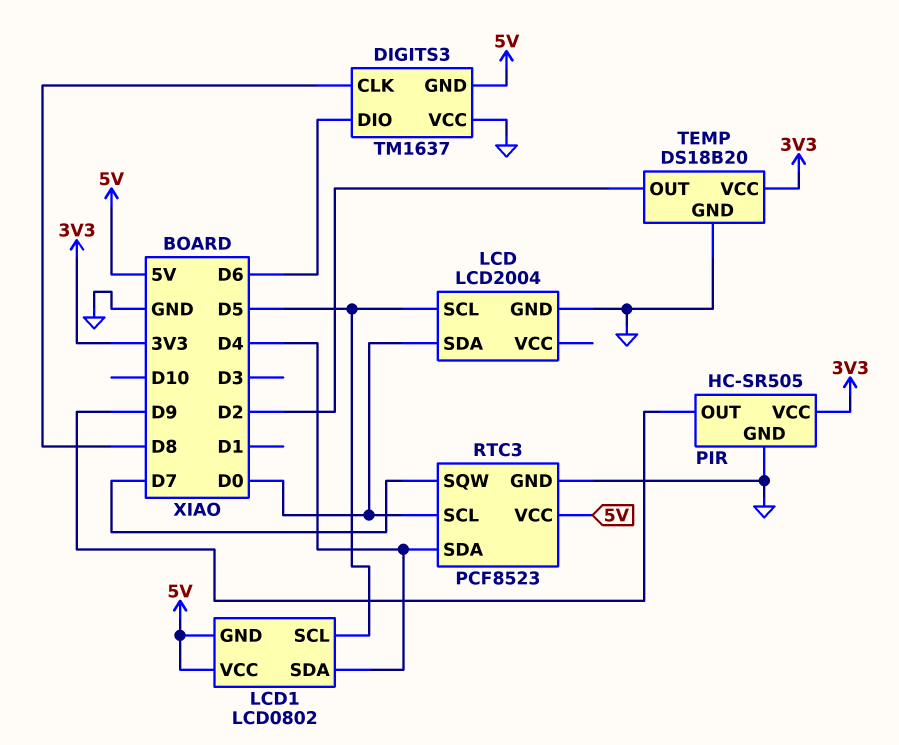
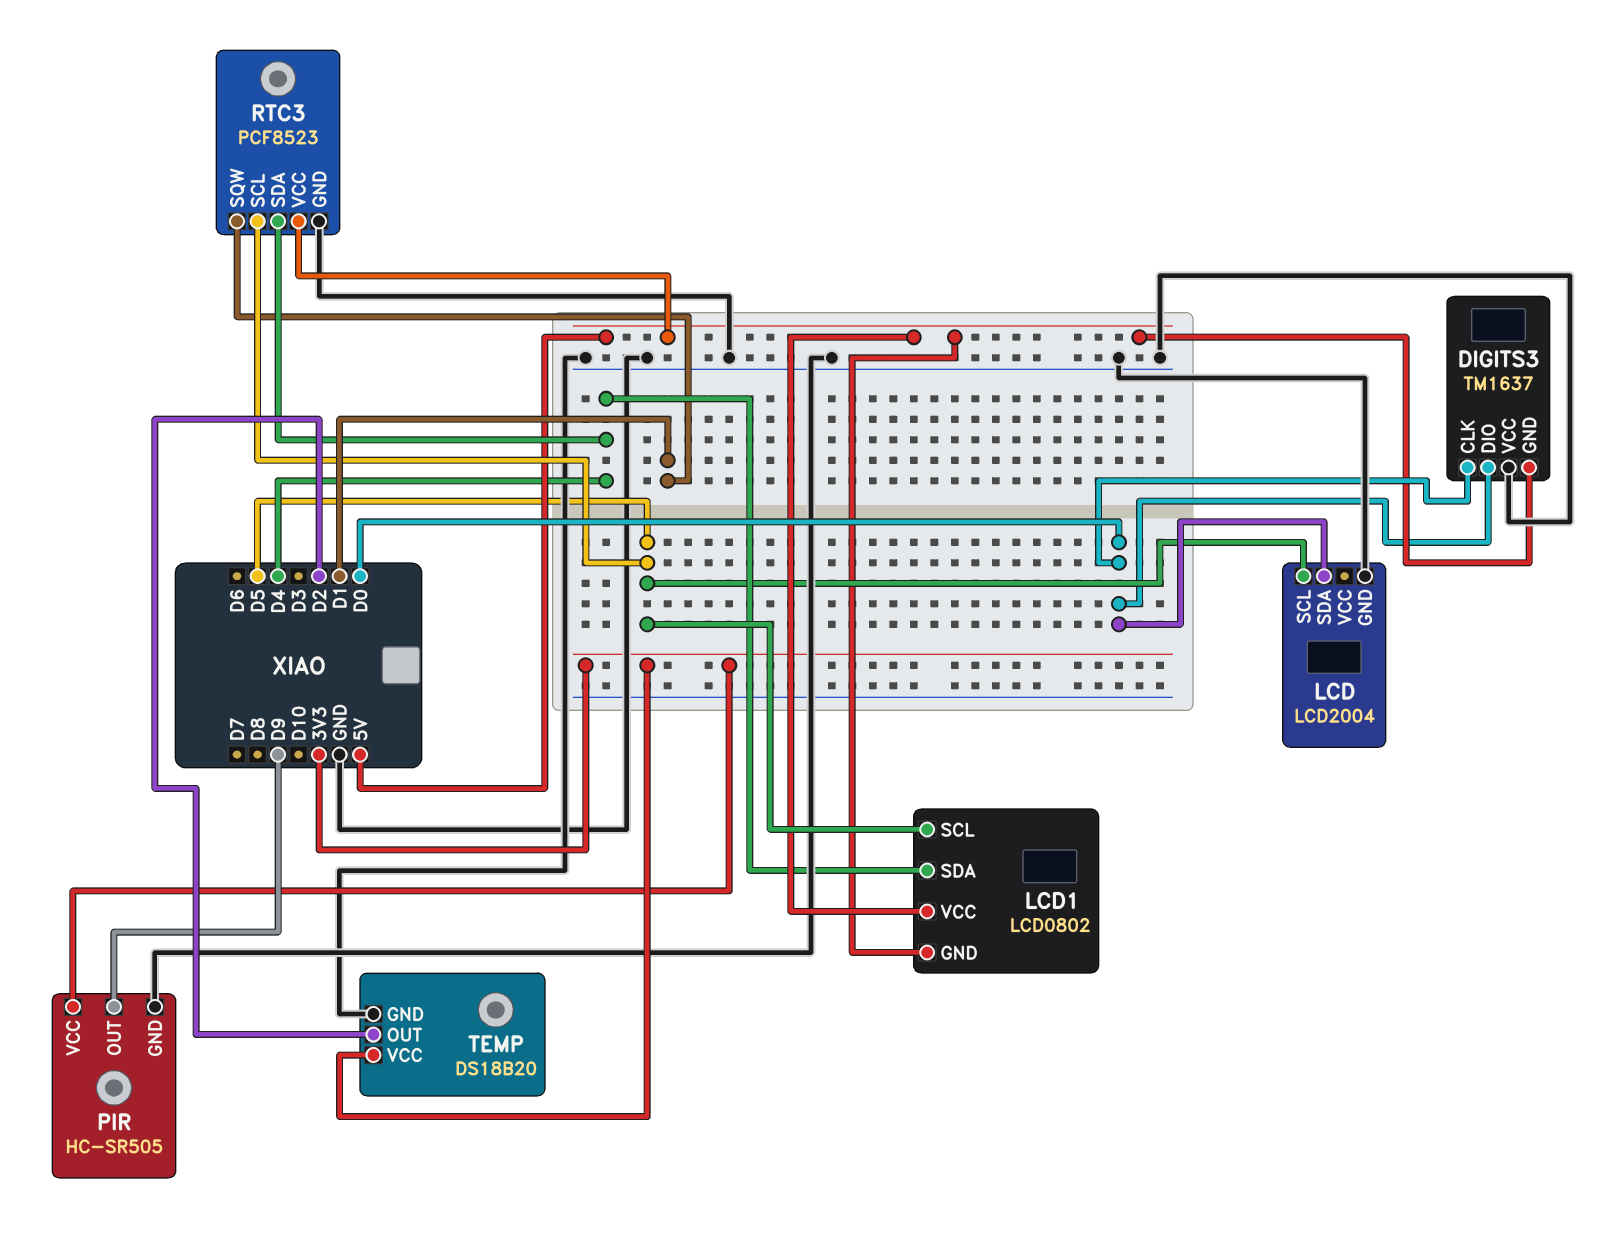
DIGITS3 pin CLK: D8 -> D0
DIGITS3 pin DIO: D6 -> D0
RTC3 pin SCL: D0 -> D5
RTC3 pin SQW: D7 -> D1

